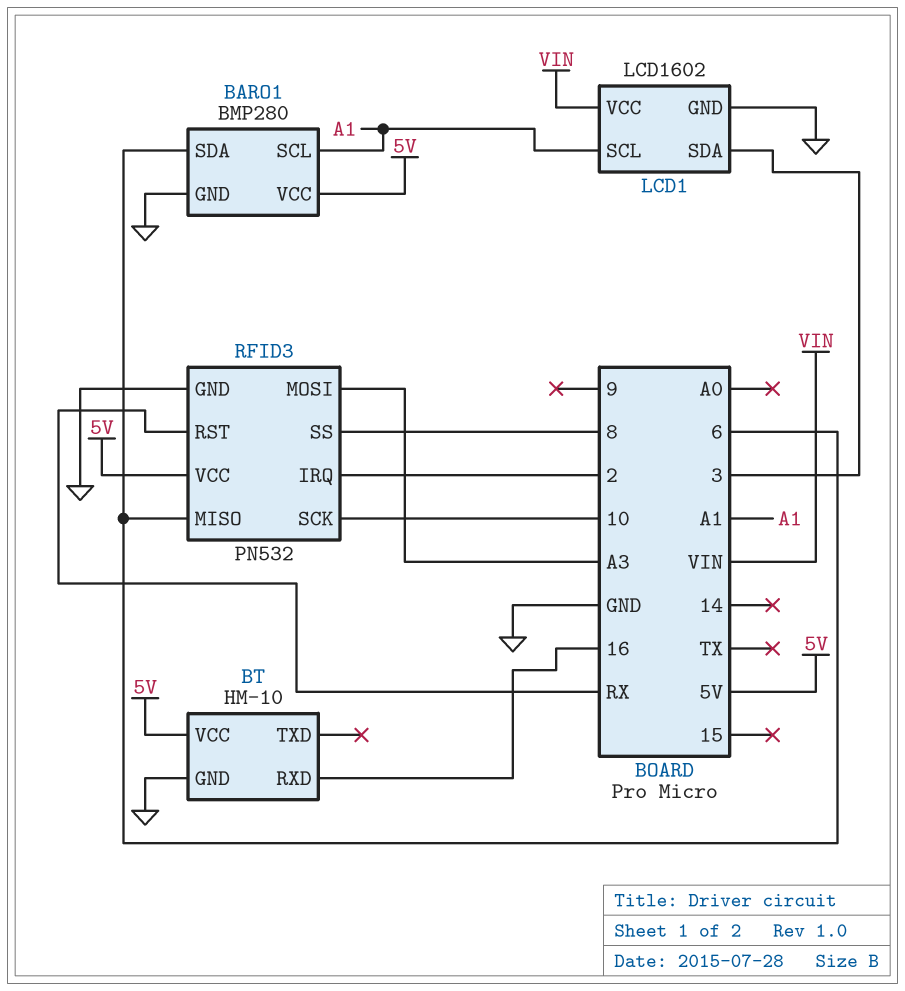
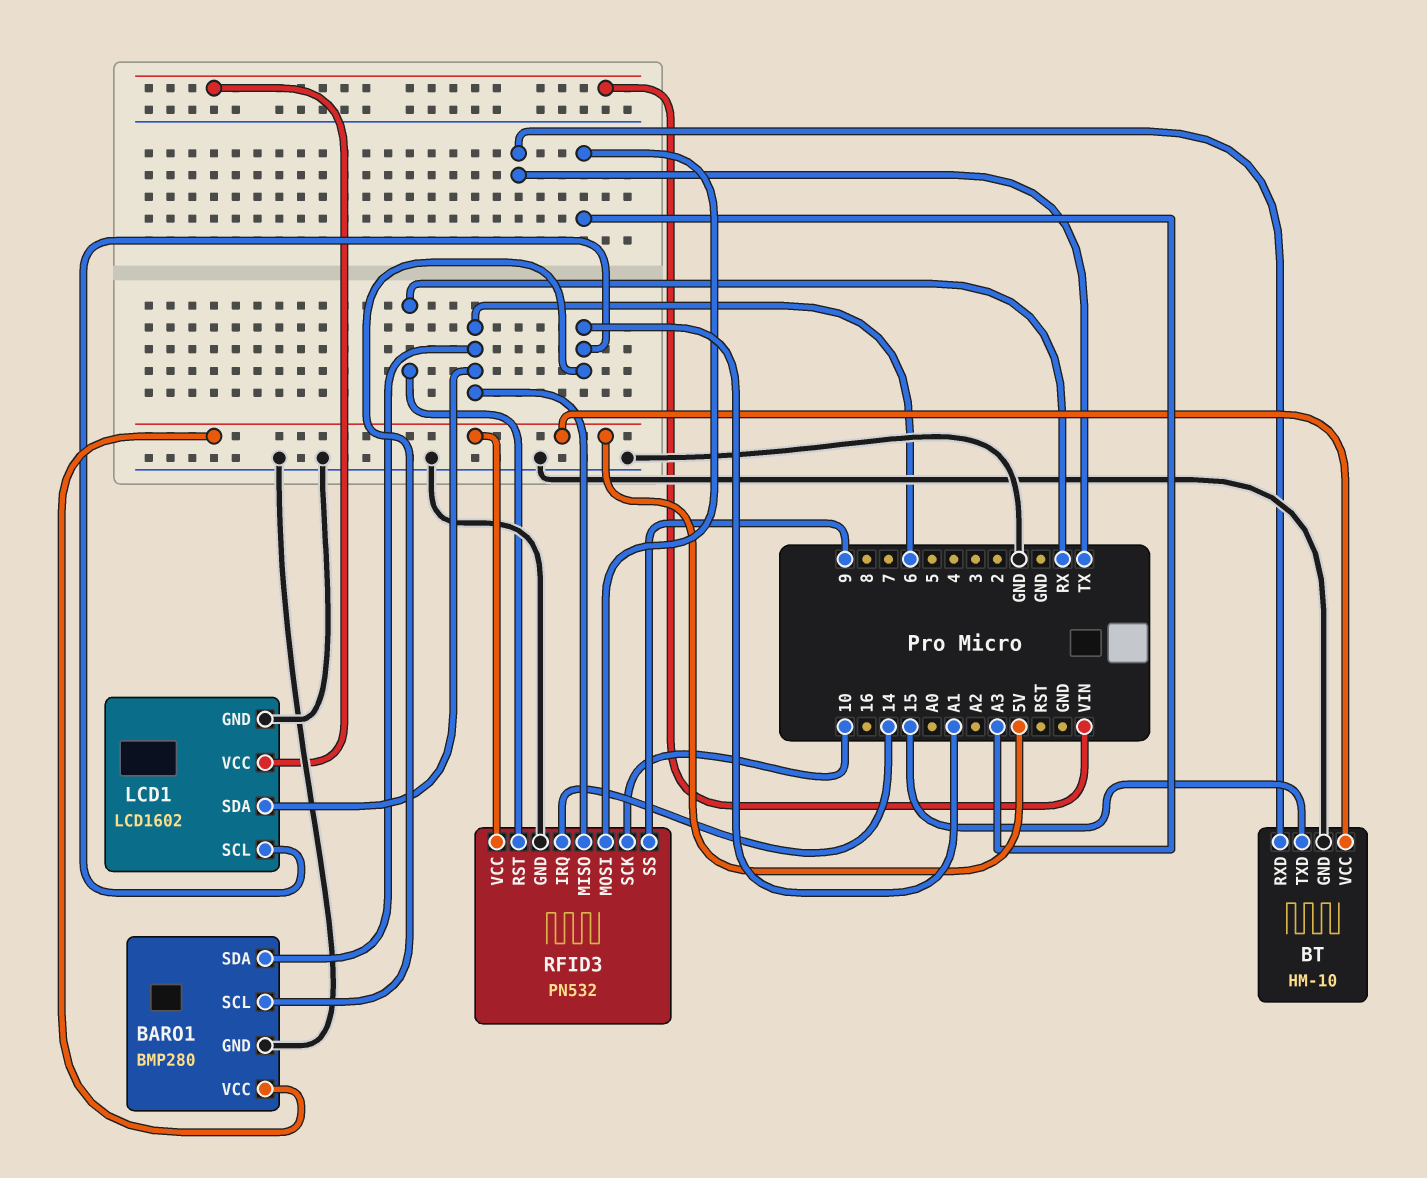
BT pin RXD: 16 -> TX
BT pin TXD: none -> 15
LCD1 pin SDA: 3 -> 6
RFID3 pin IRQ: 2 -> 14
RFID3 pin SS: 8 -> 9

